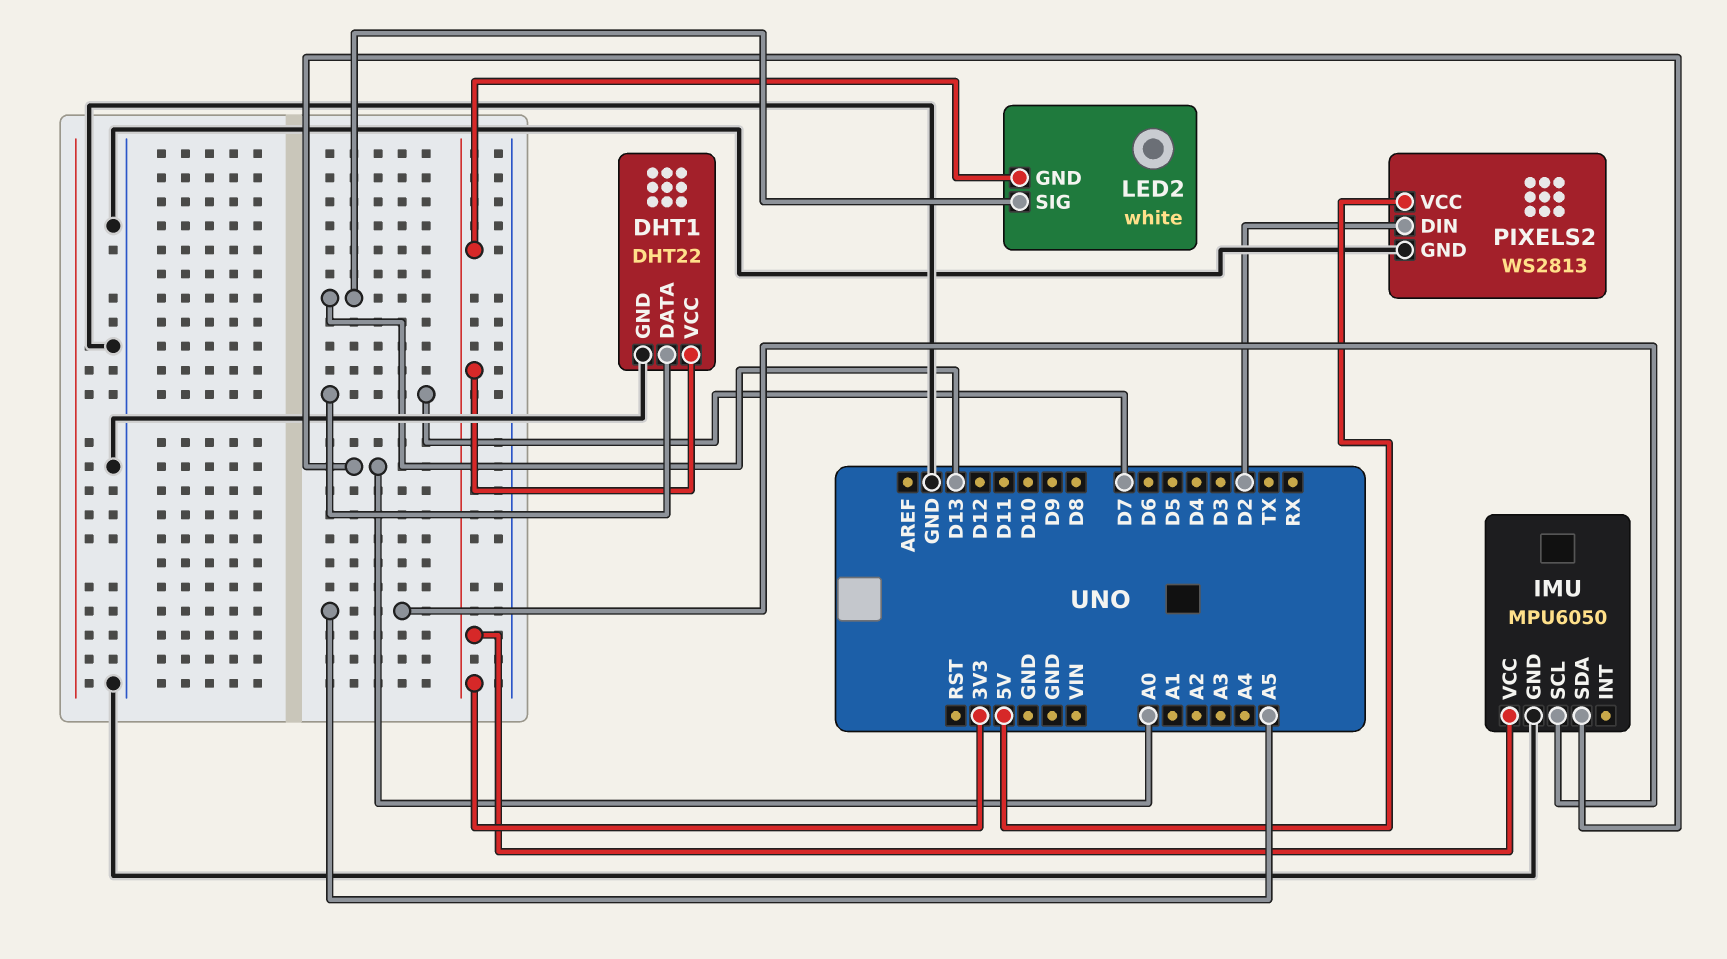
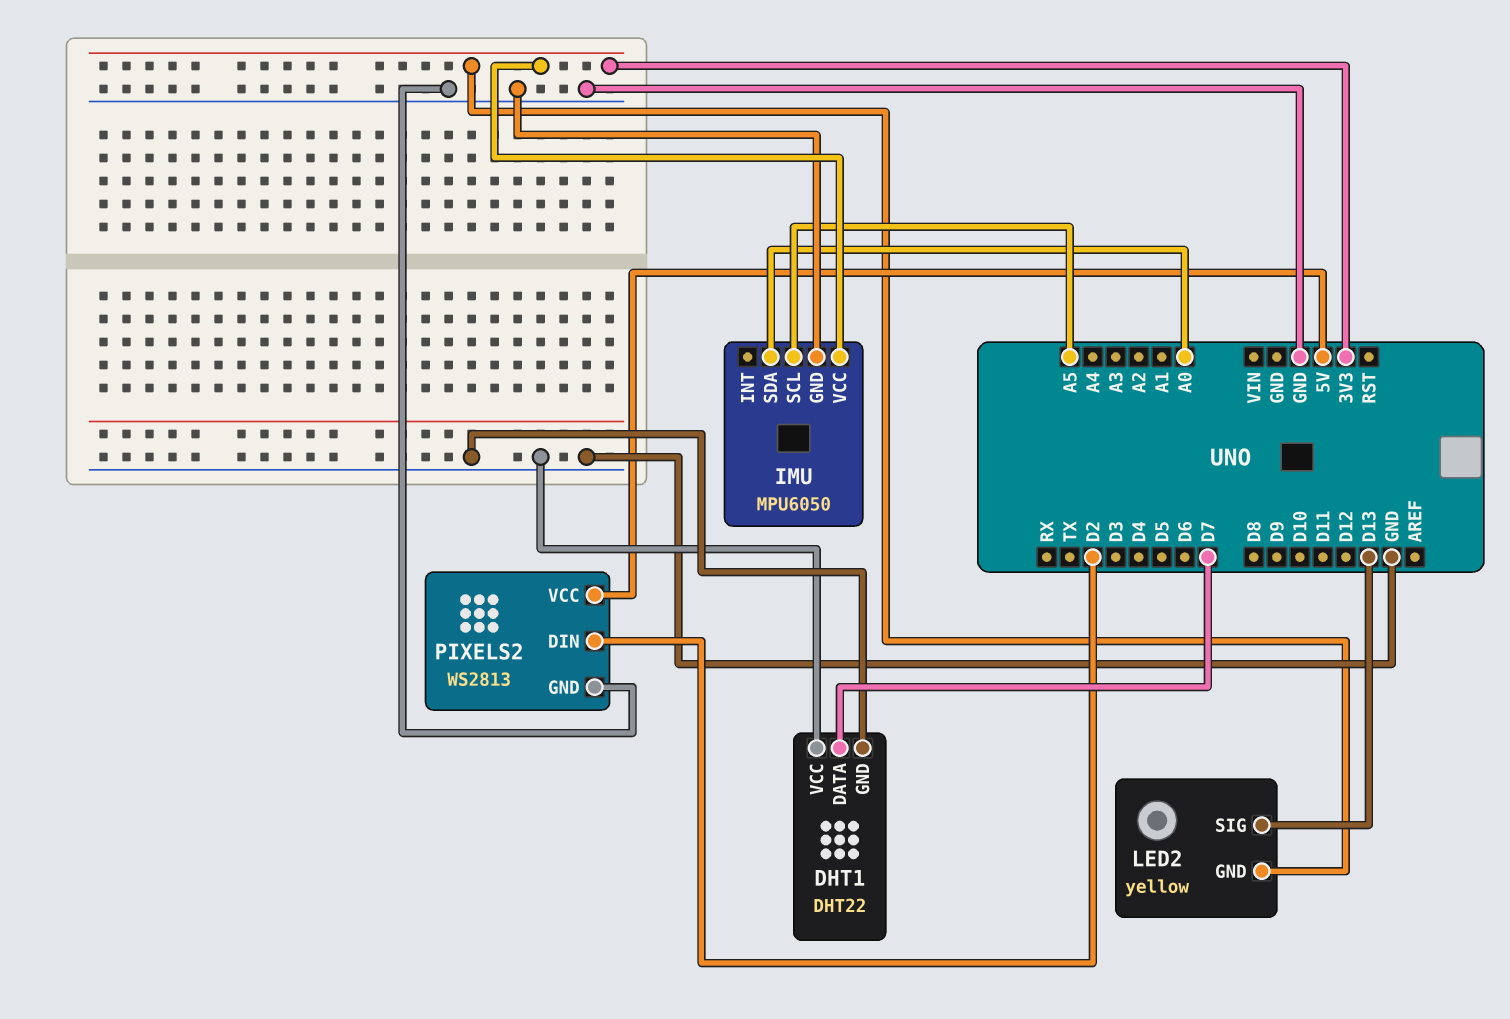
DHT1 pin VCC: 3V3 -> GND
LED2: white -> yellow

